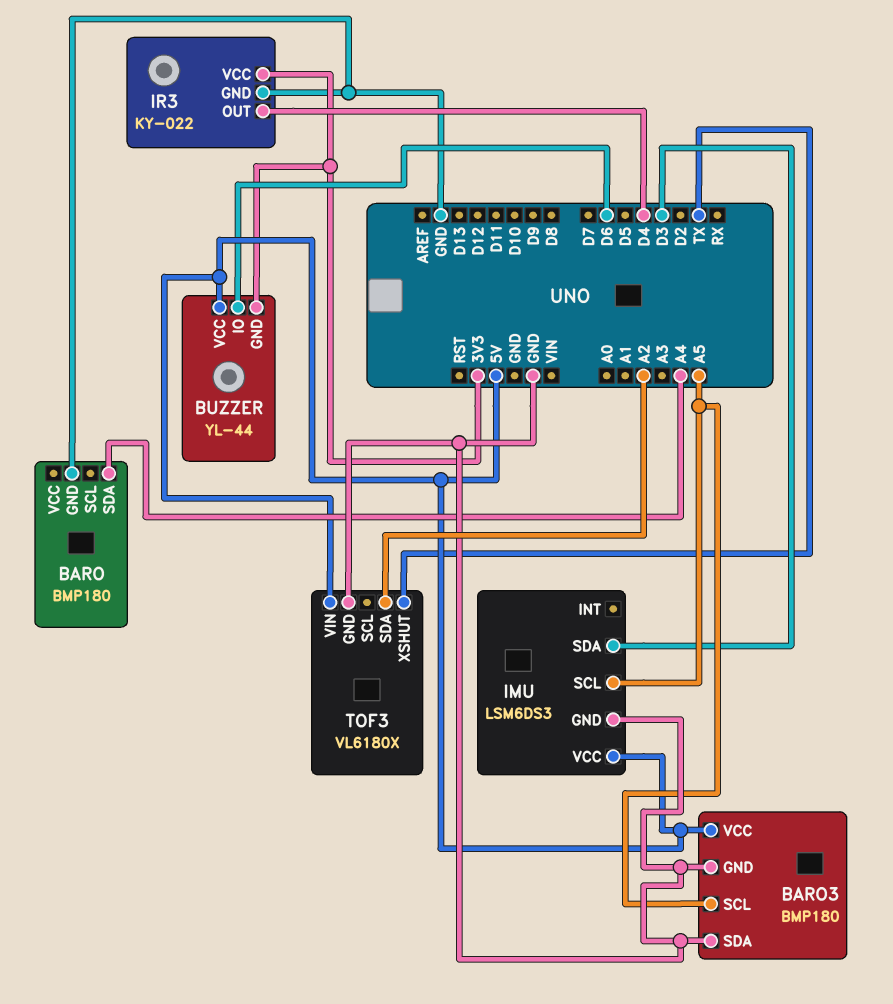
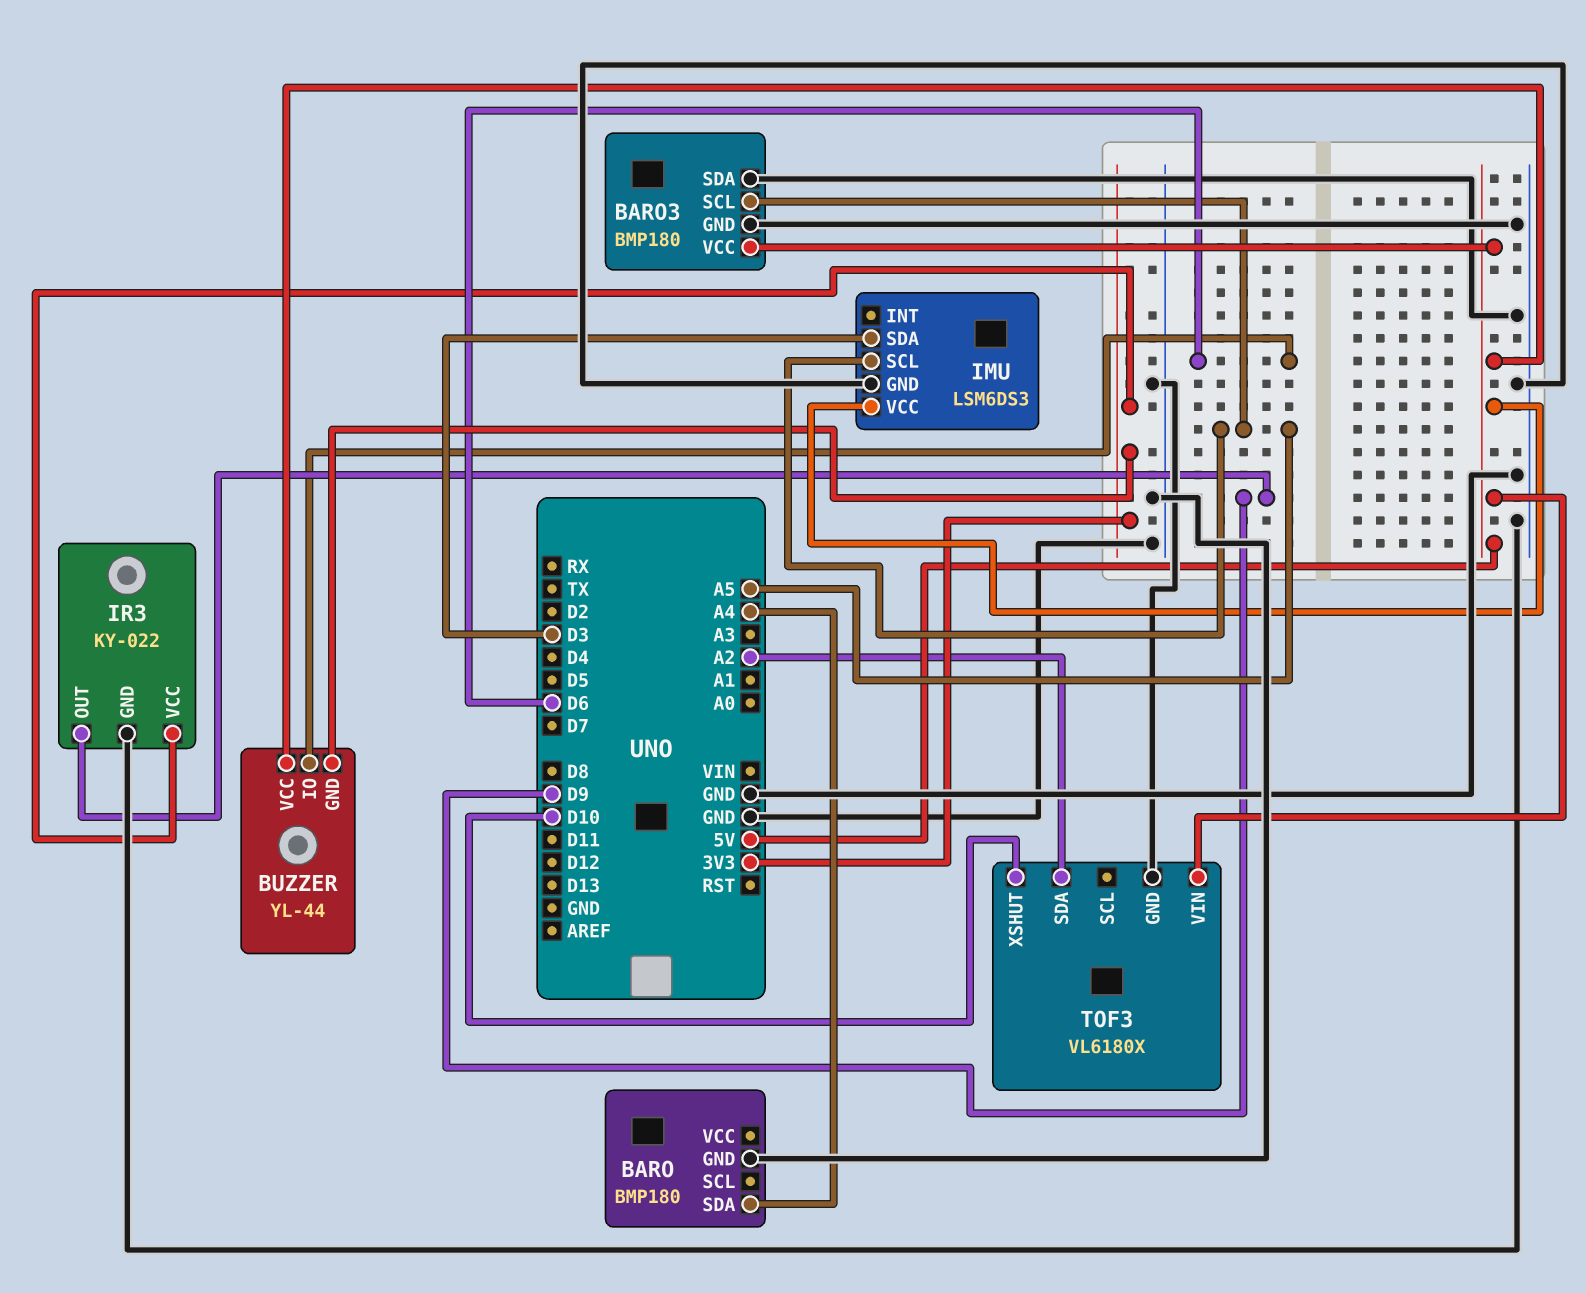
IR3 pin OUT: D4 -> D9
TOF3 pin XSHUT: TX -> D10

